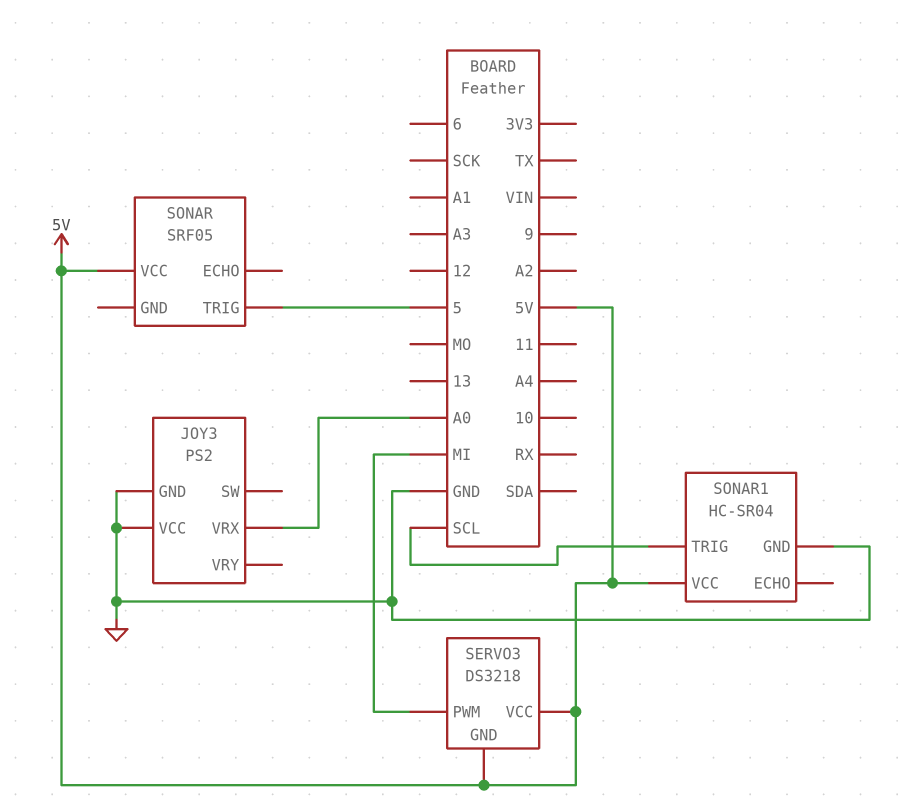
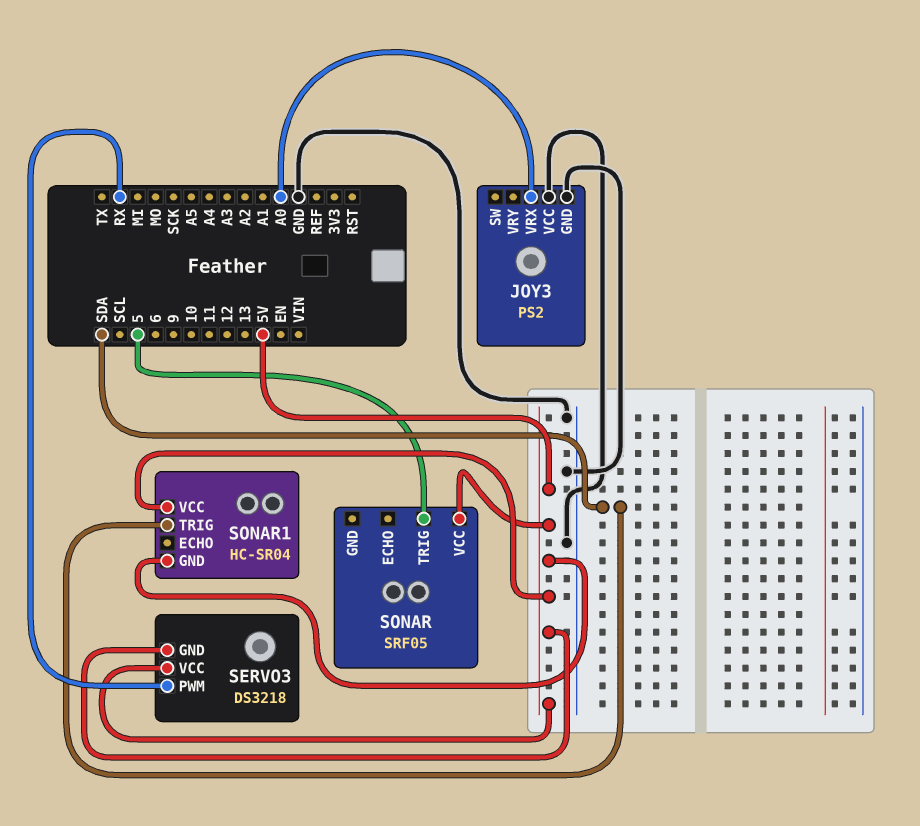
SERVO3 pin PWM: MI -> RX
SONAR1 pin GND: GND -> 5V
SONAR1 pin TRIG: SCL -> SDA

